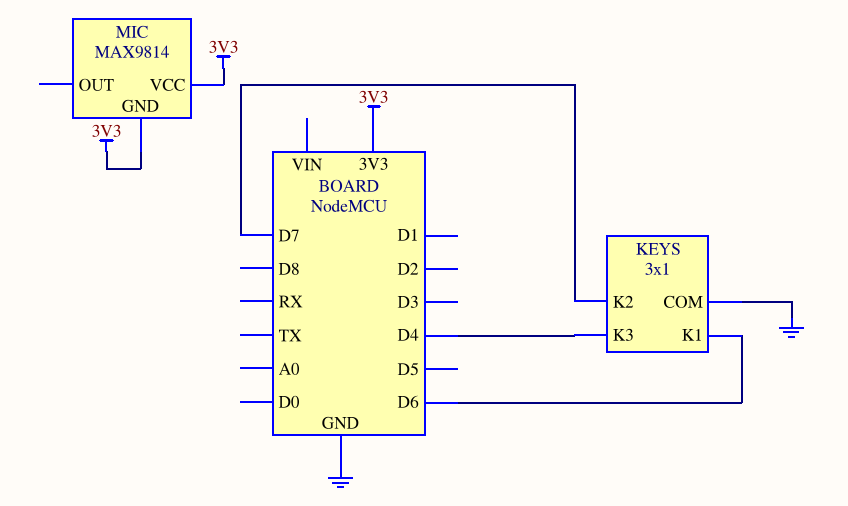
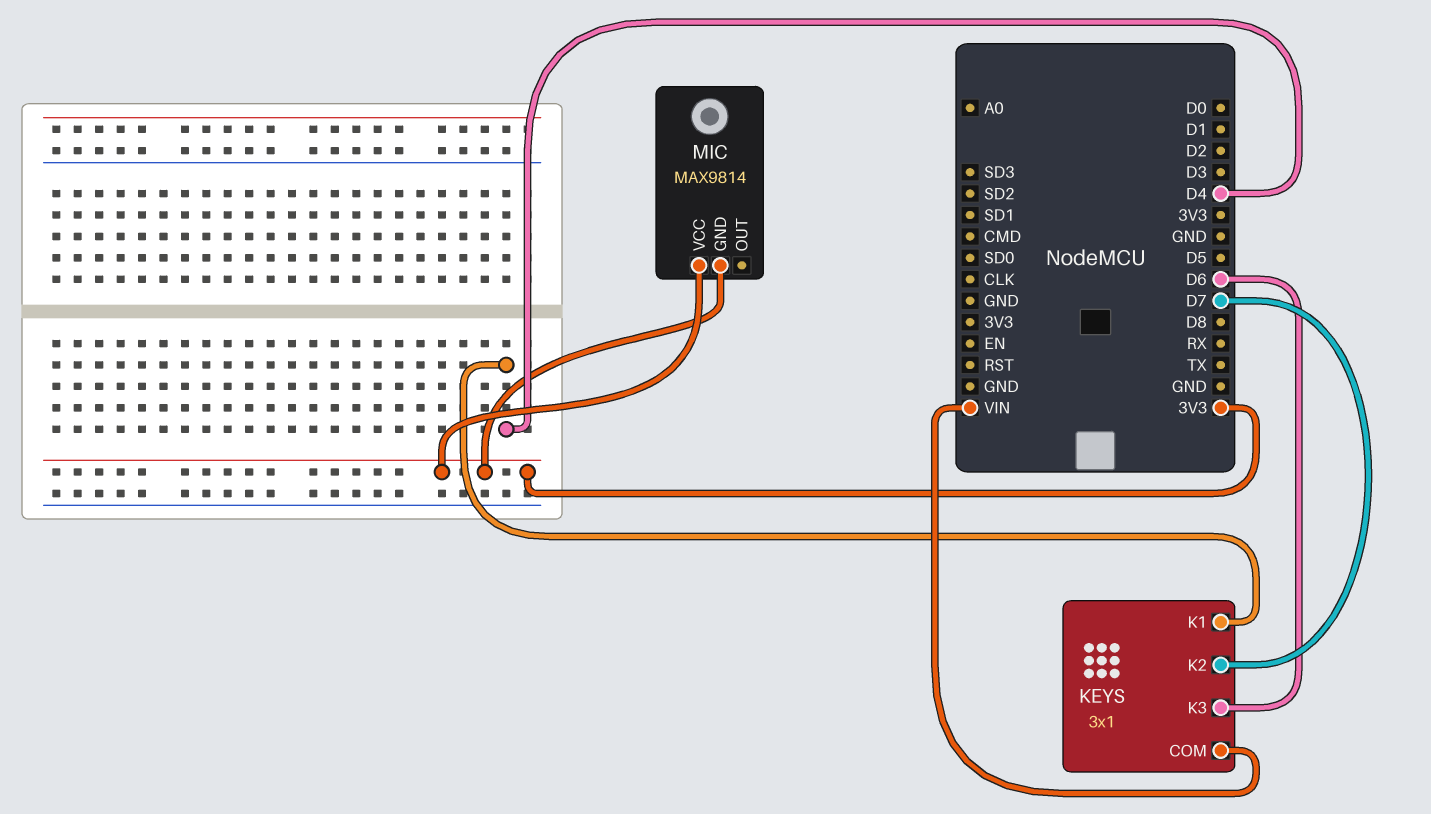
KEYS pin COM: GND -> VIN
KEYS pin K1: D6 -> D4
KEYS pin K3: D4 -> D6

